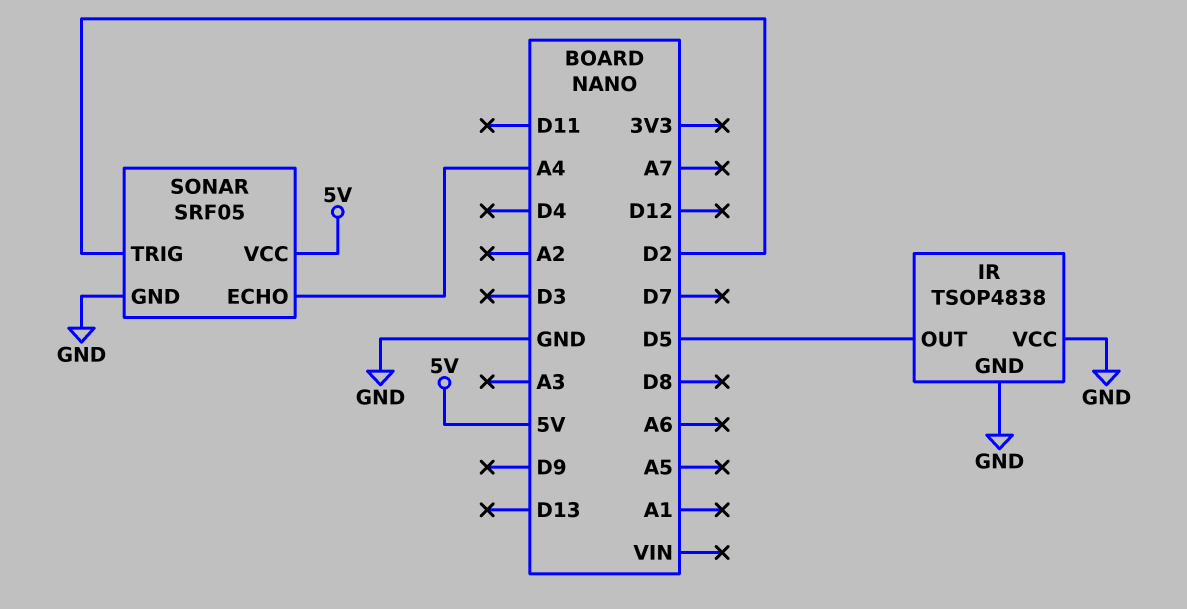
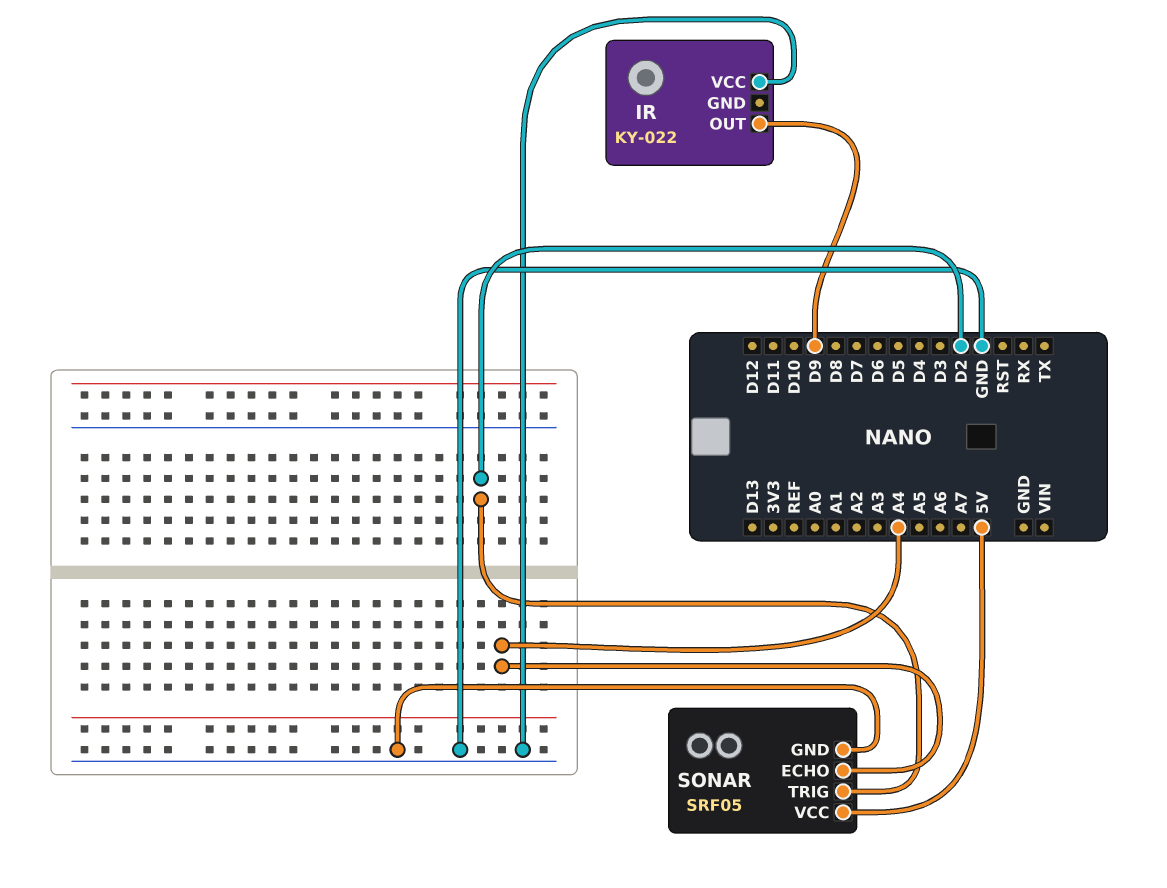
IR: TSOP4838 -> KY-022
IR pin GND: GND -> none
IR pin OUT: D5 -> D9

